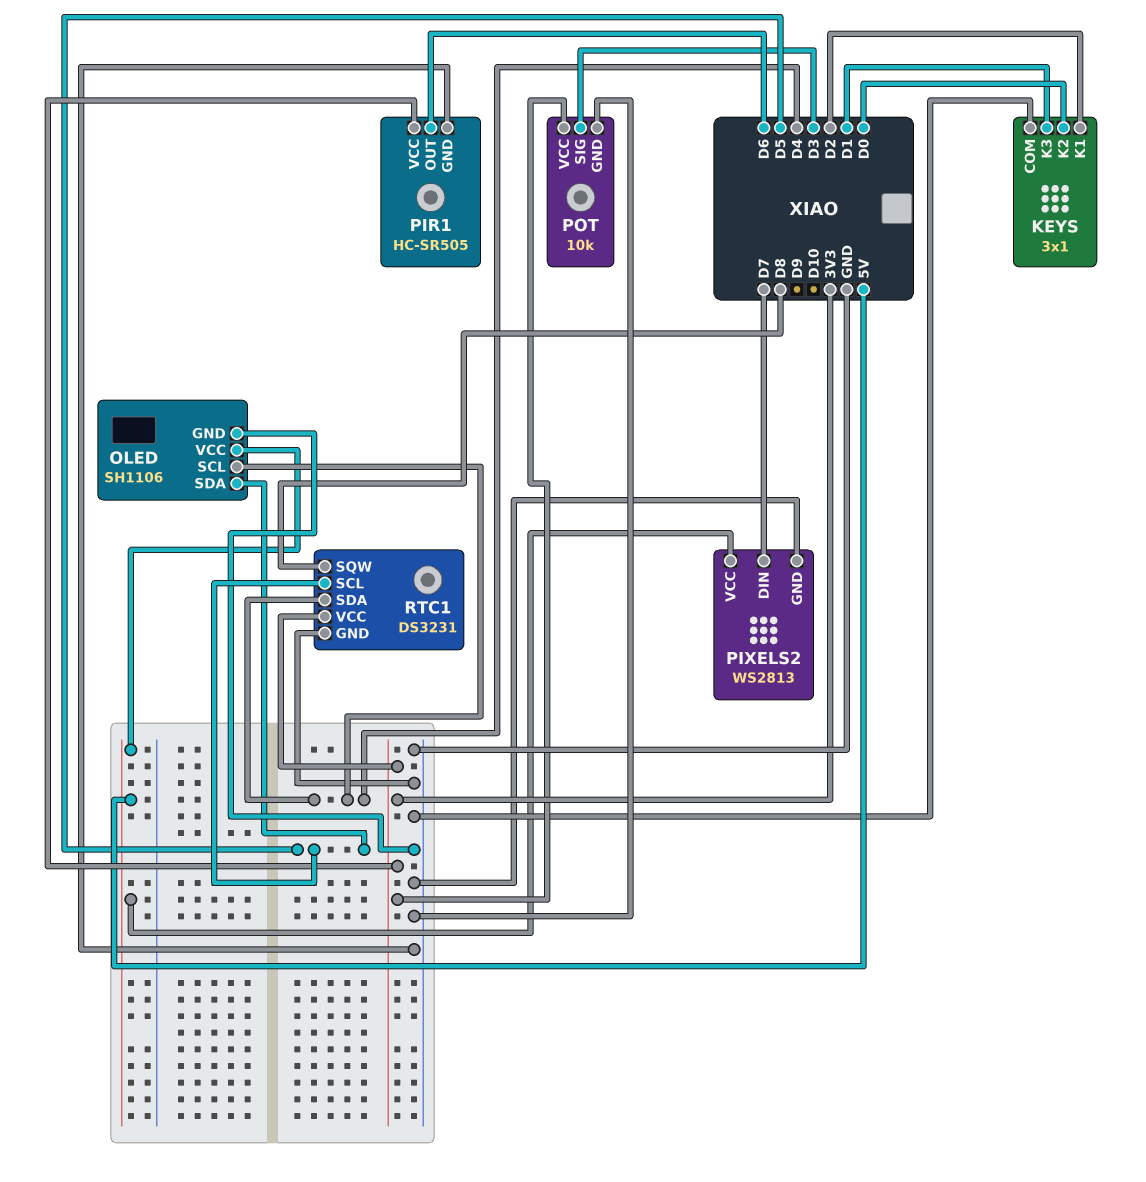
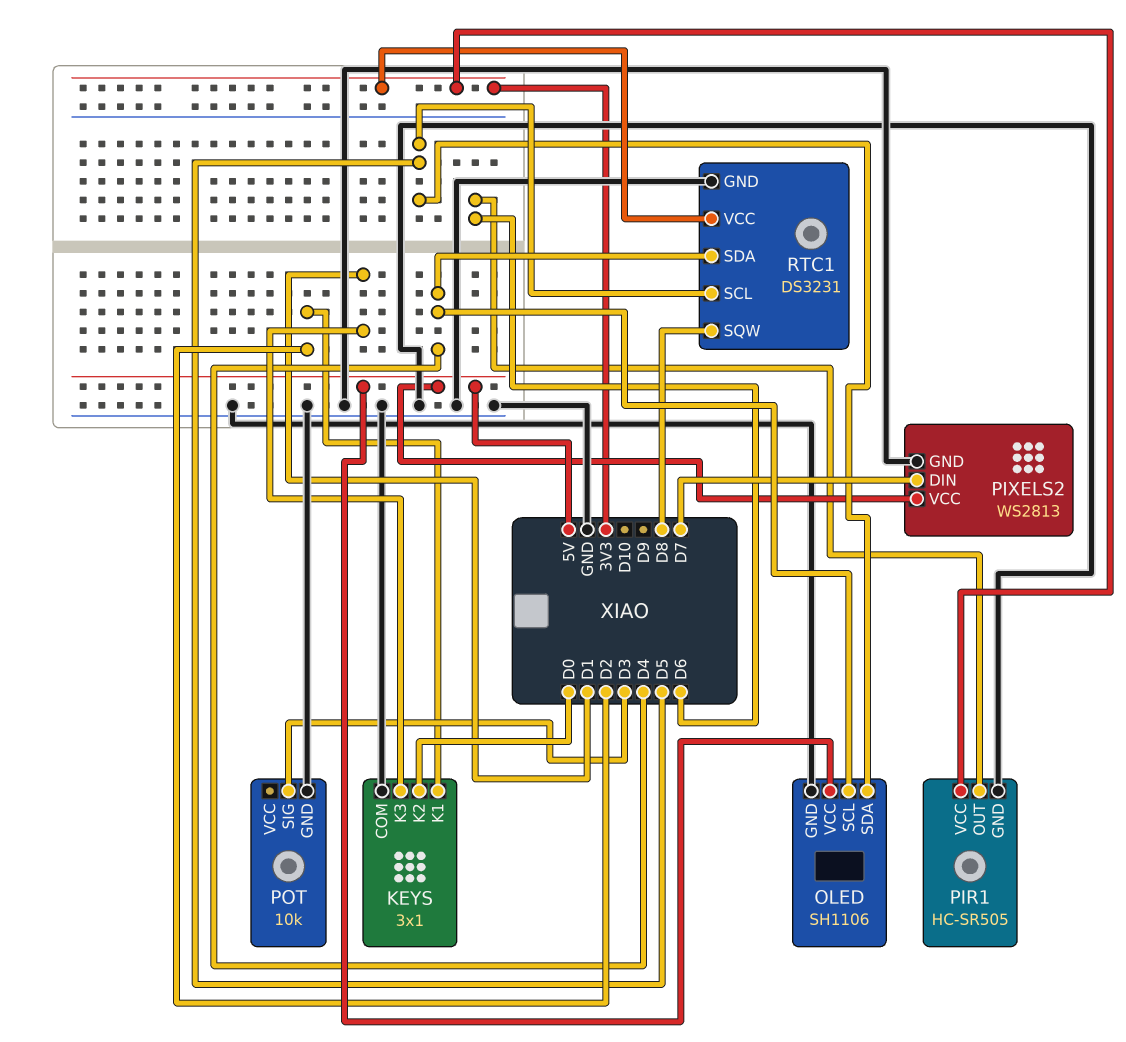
POT pin VCC: 3V3 -> none

